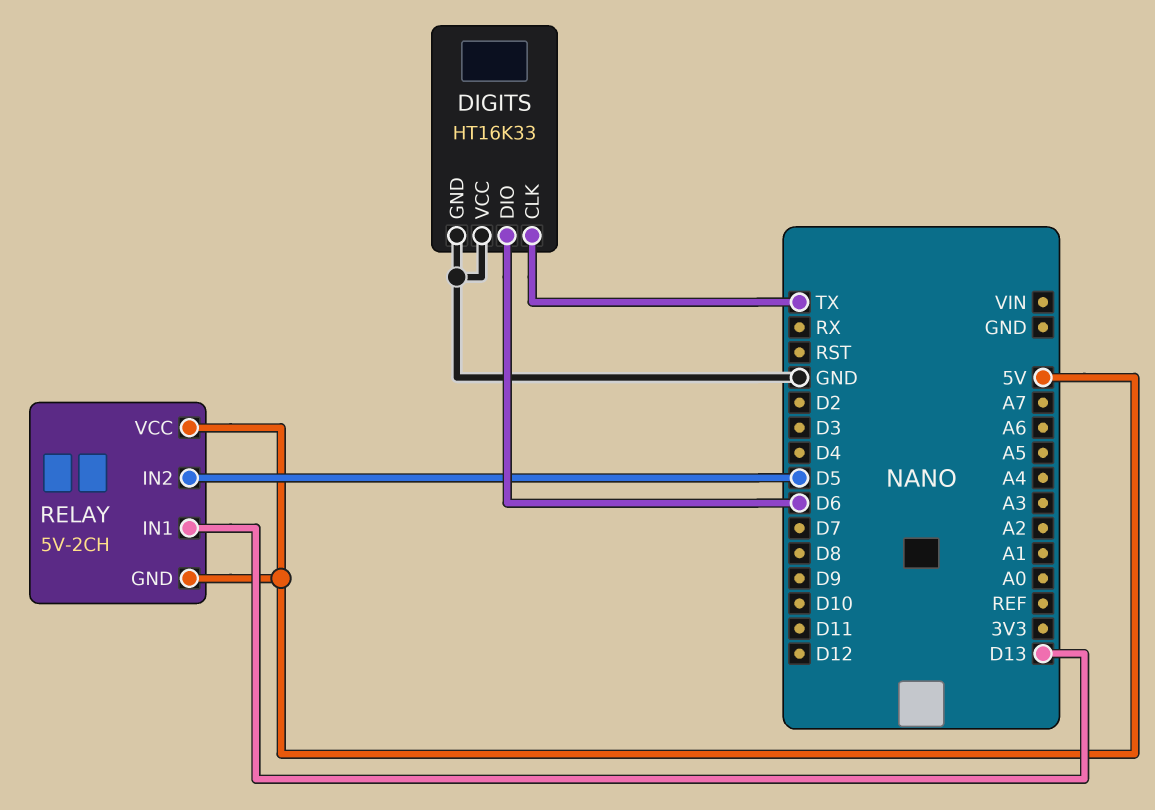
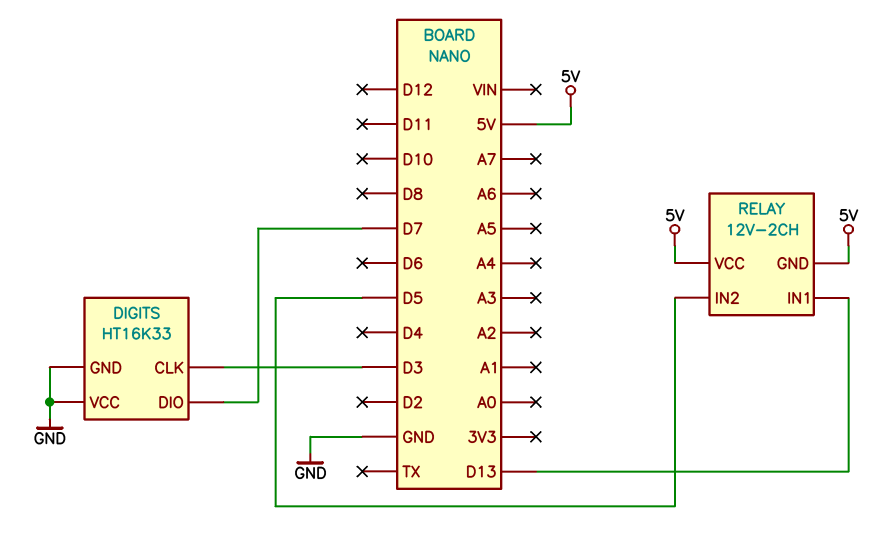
DIGITS pin CLK: TX -> D3
DIGITS pin DIO: D6 -> D7
RELAY: 5V-2CH -> 12V-2CH

